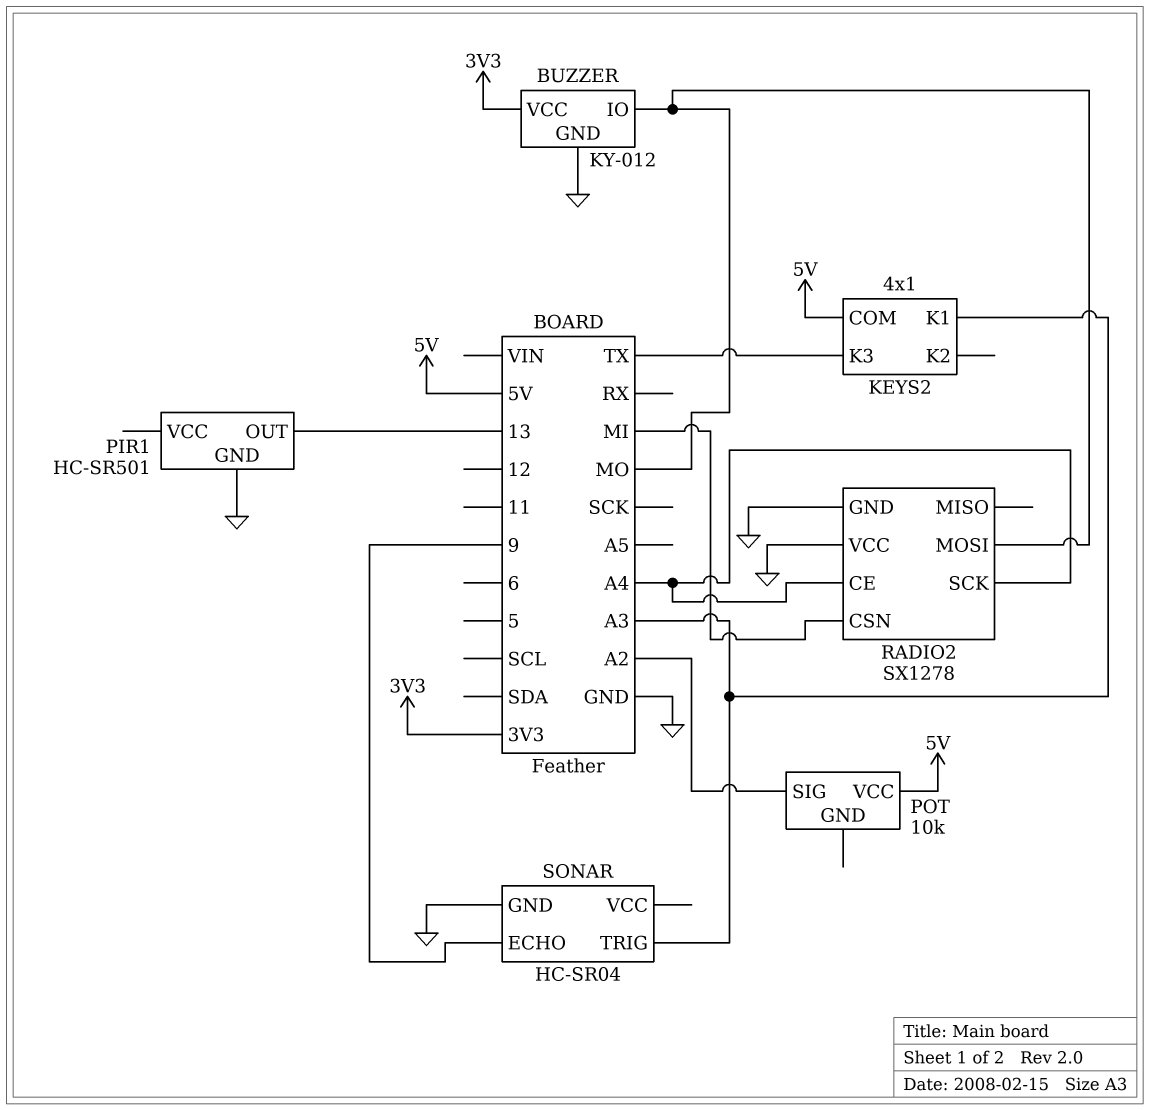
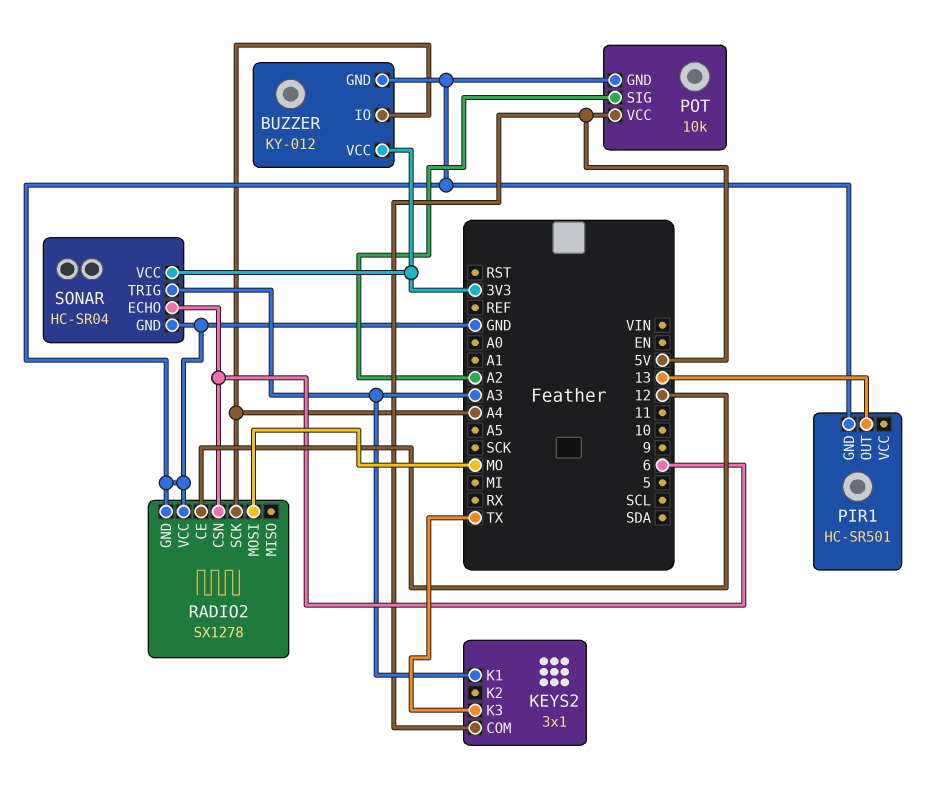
BUZZER pin IO: MO -> A4
KEYS2: 4x1 -> 3x1
POT pin GND: none -> GND
RADIO2 pin CE: A4 -> 12
RADIO2 pin CSN: MI -> 6
SONAR pin ECHO: 9 -> 6
SONAR pin VCC: none -> 3V3

